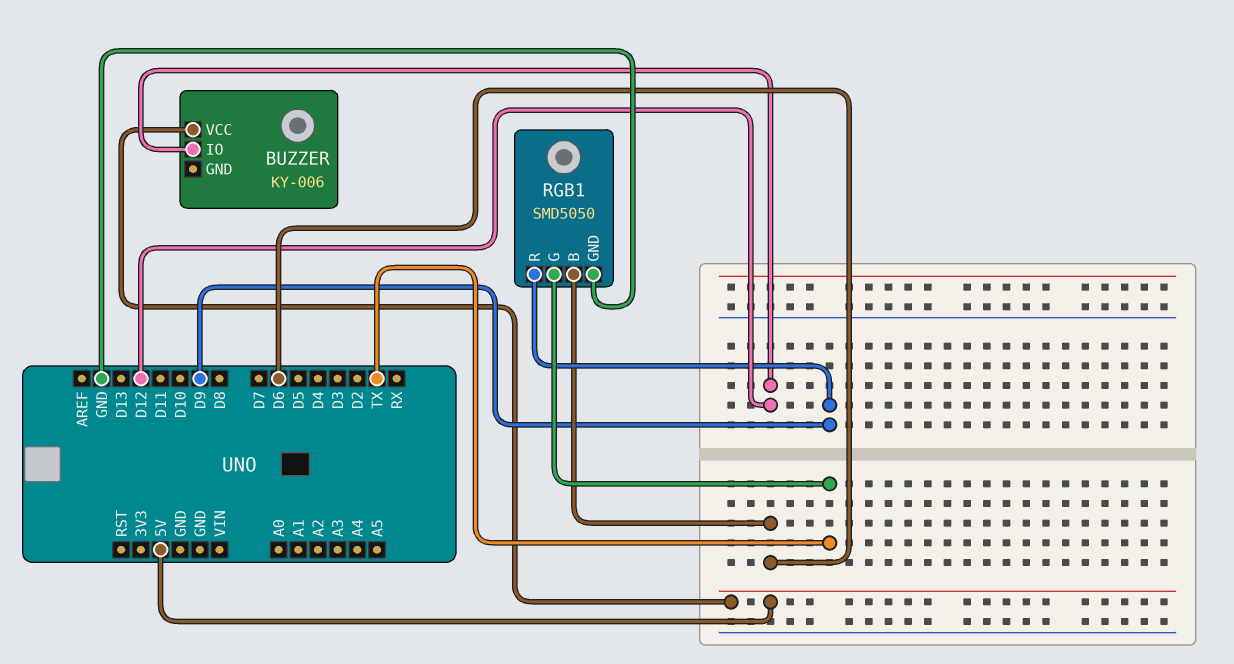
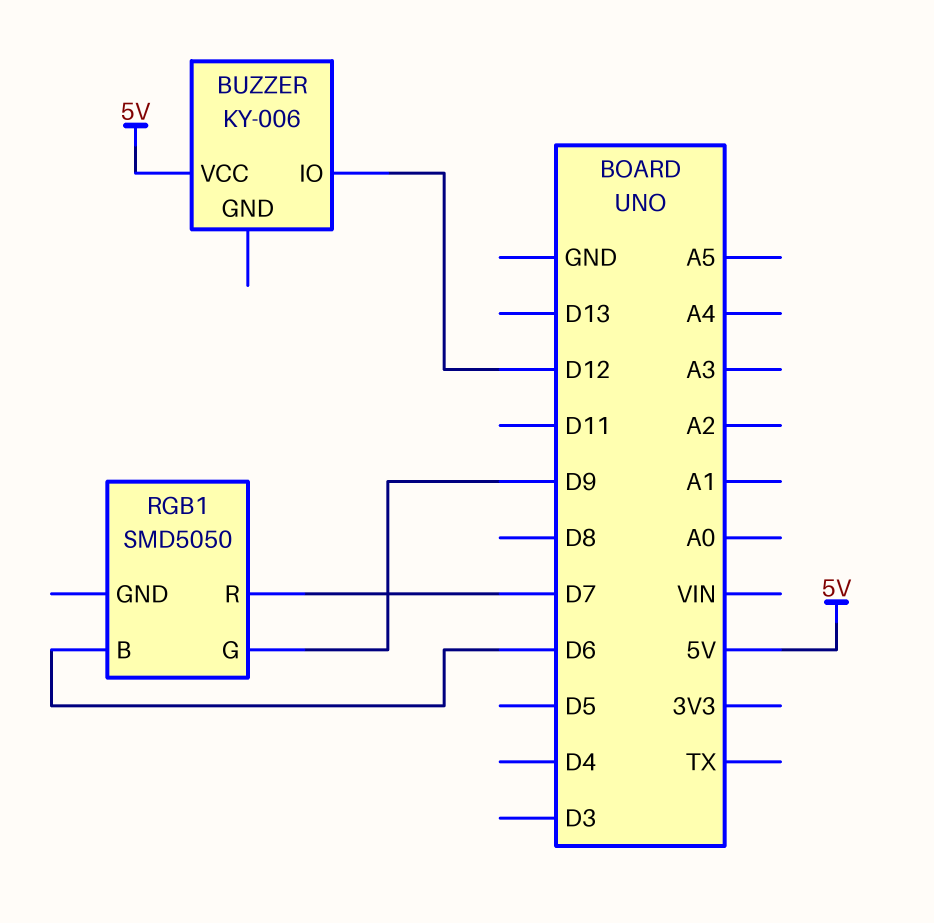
RGB1 pin G: TX -> D9
RGB1 pin GND: GND -> none
RGB1 pin R: D9 -> D7

